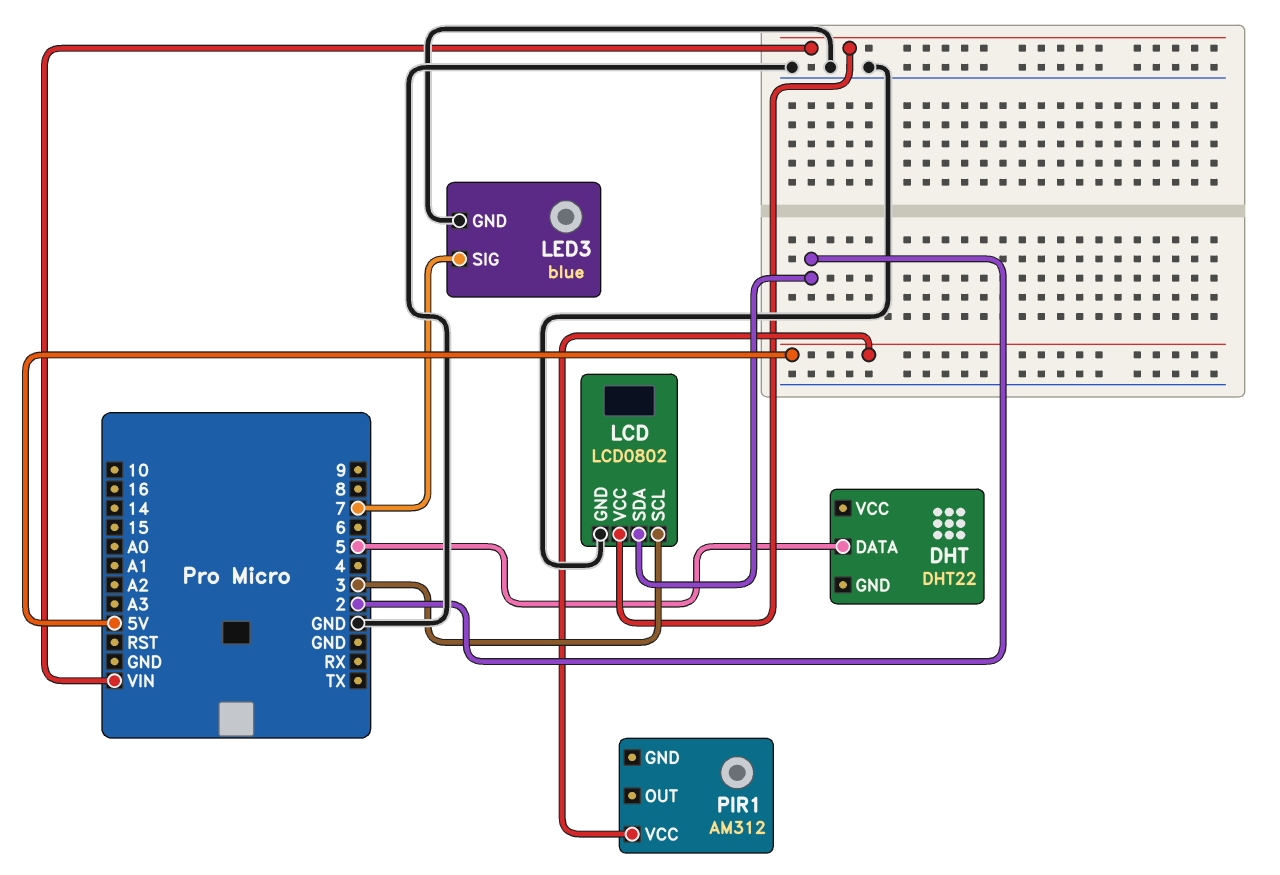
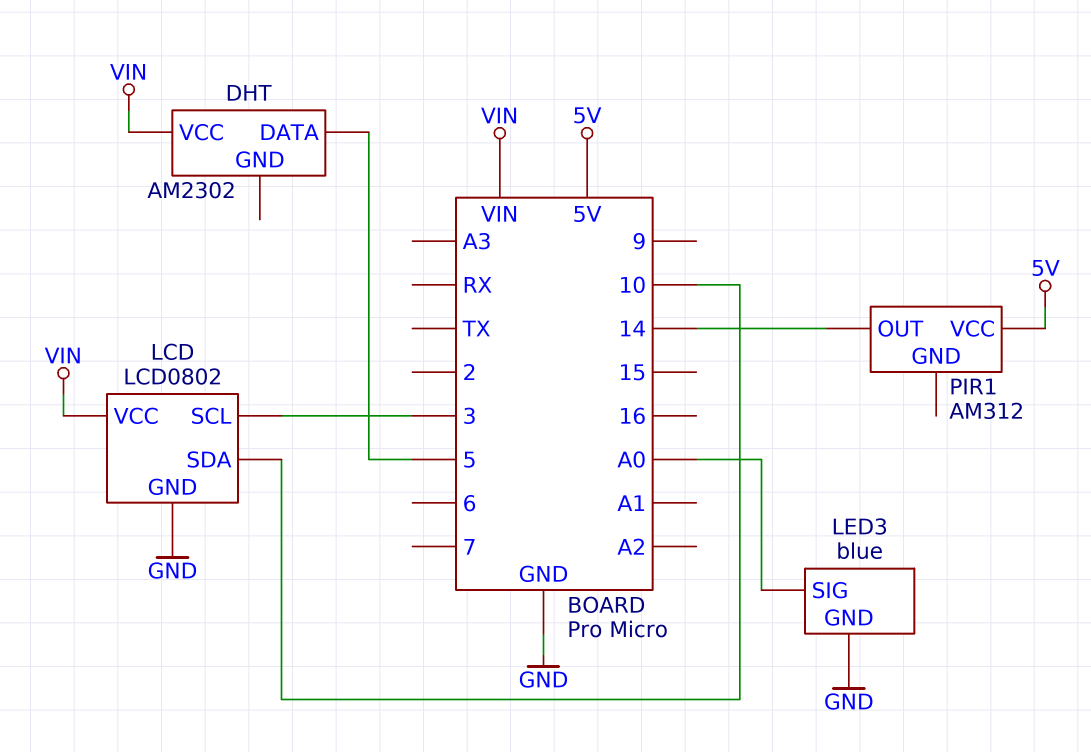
DHT: DHT22 -> AM2302
DHT pin VCC: none -> VIN
LCD pin SDA: 2 -> 10
LED3 pin SIG: 7 -> A0
PIR1 pin OUT: none -> 14

